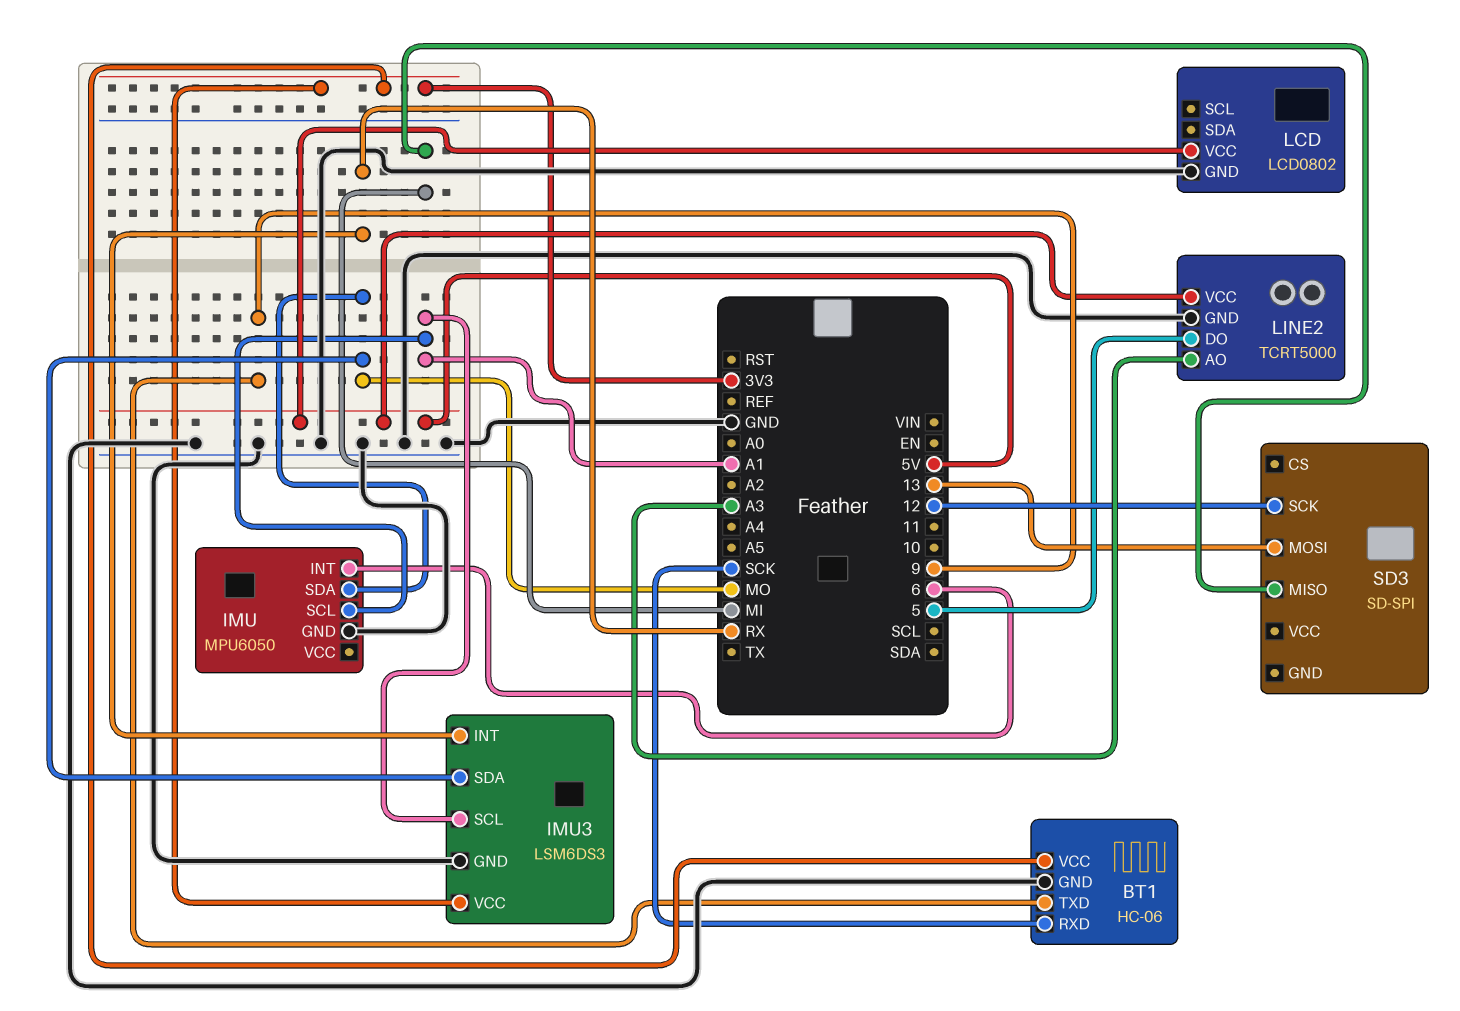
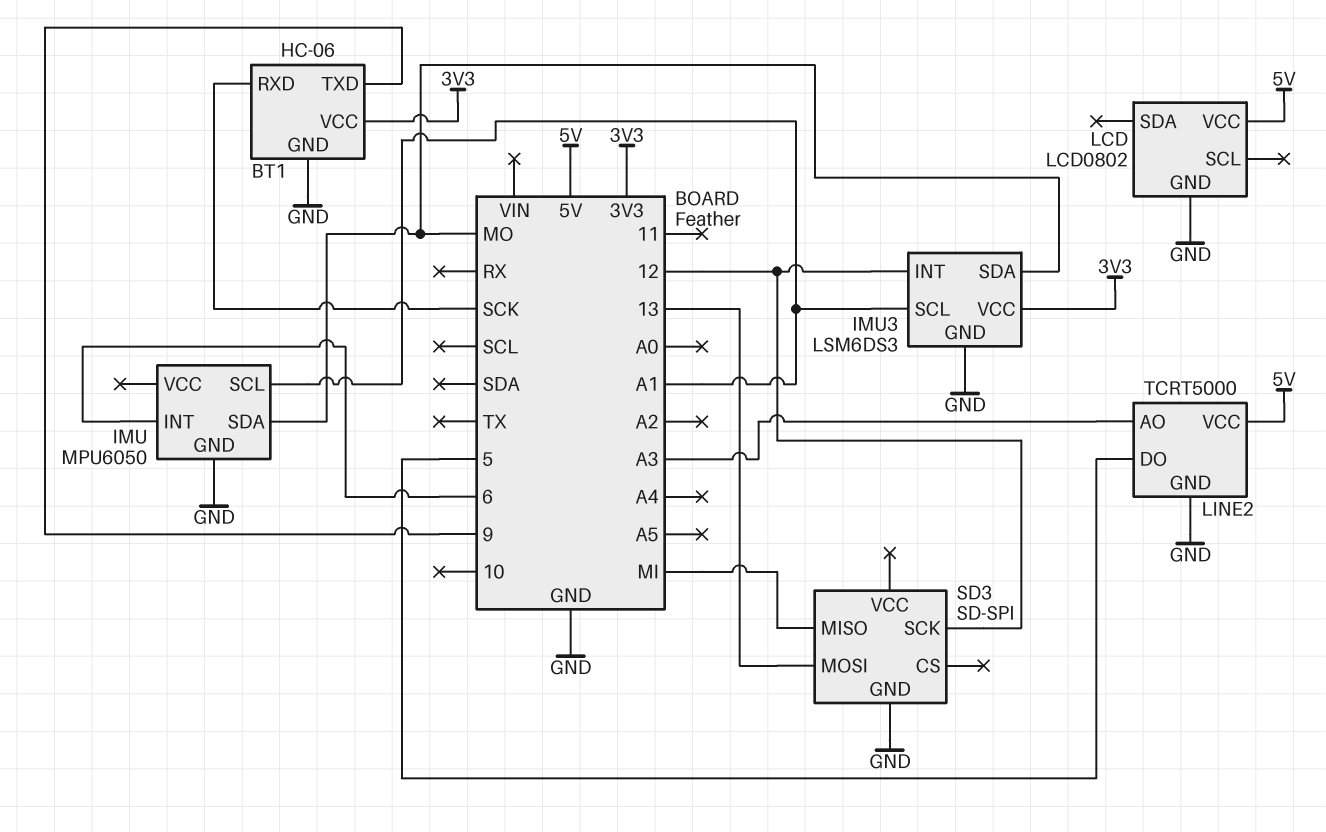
IMU3 pin INT: RX -> 12
SD3 pin GND: none -> GND

